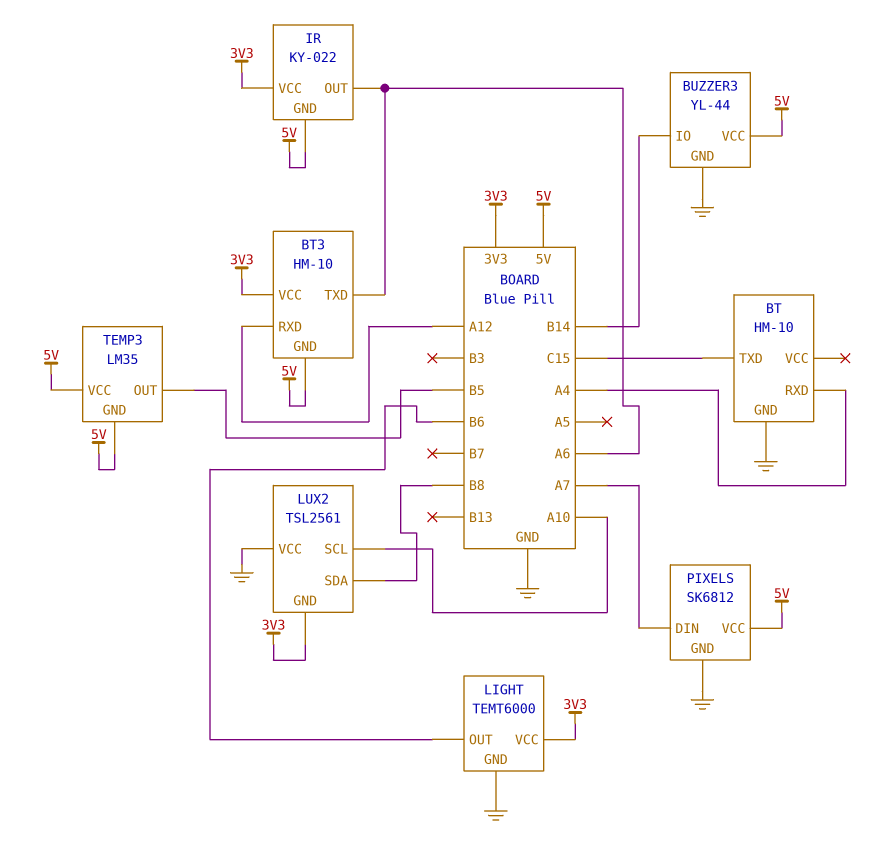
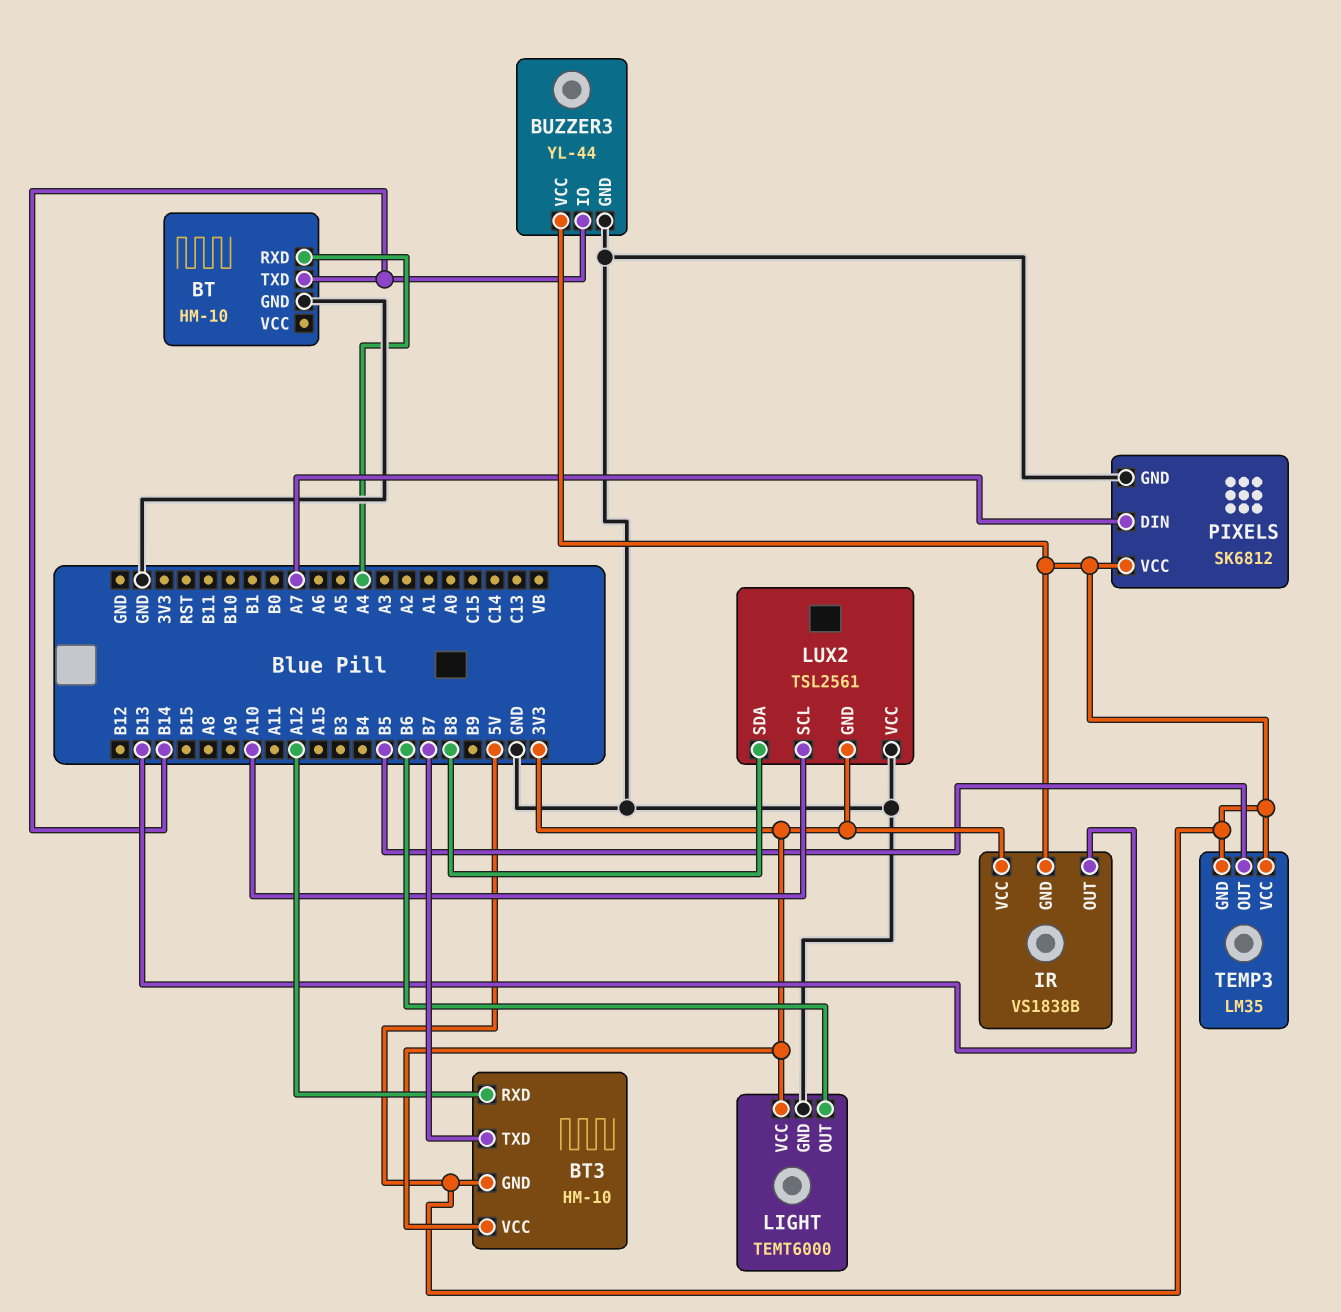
BT pin TXD: C15 -> B14
BT3 pin TXD: A6 -> B7
IR: KY-022 -> VS1838B
IR pin OUT: A6 -> B13

